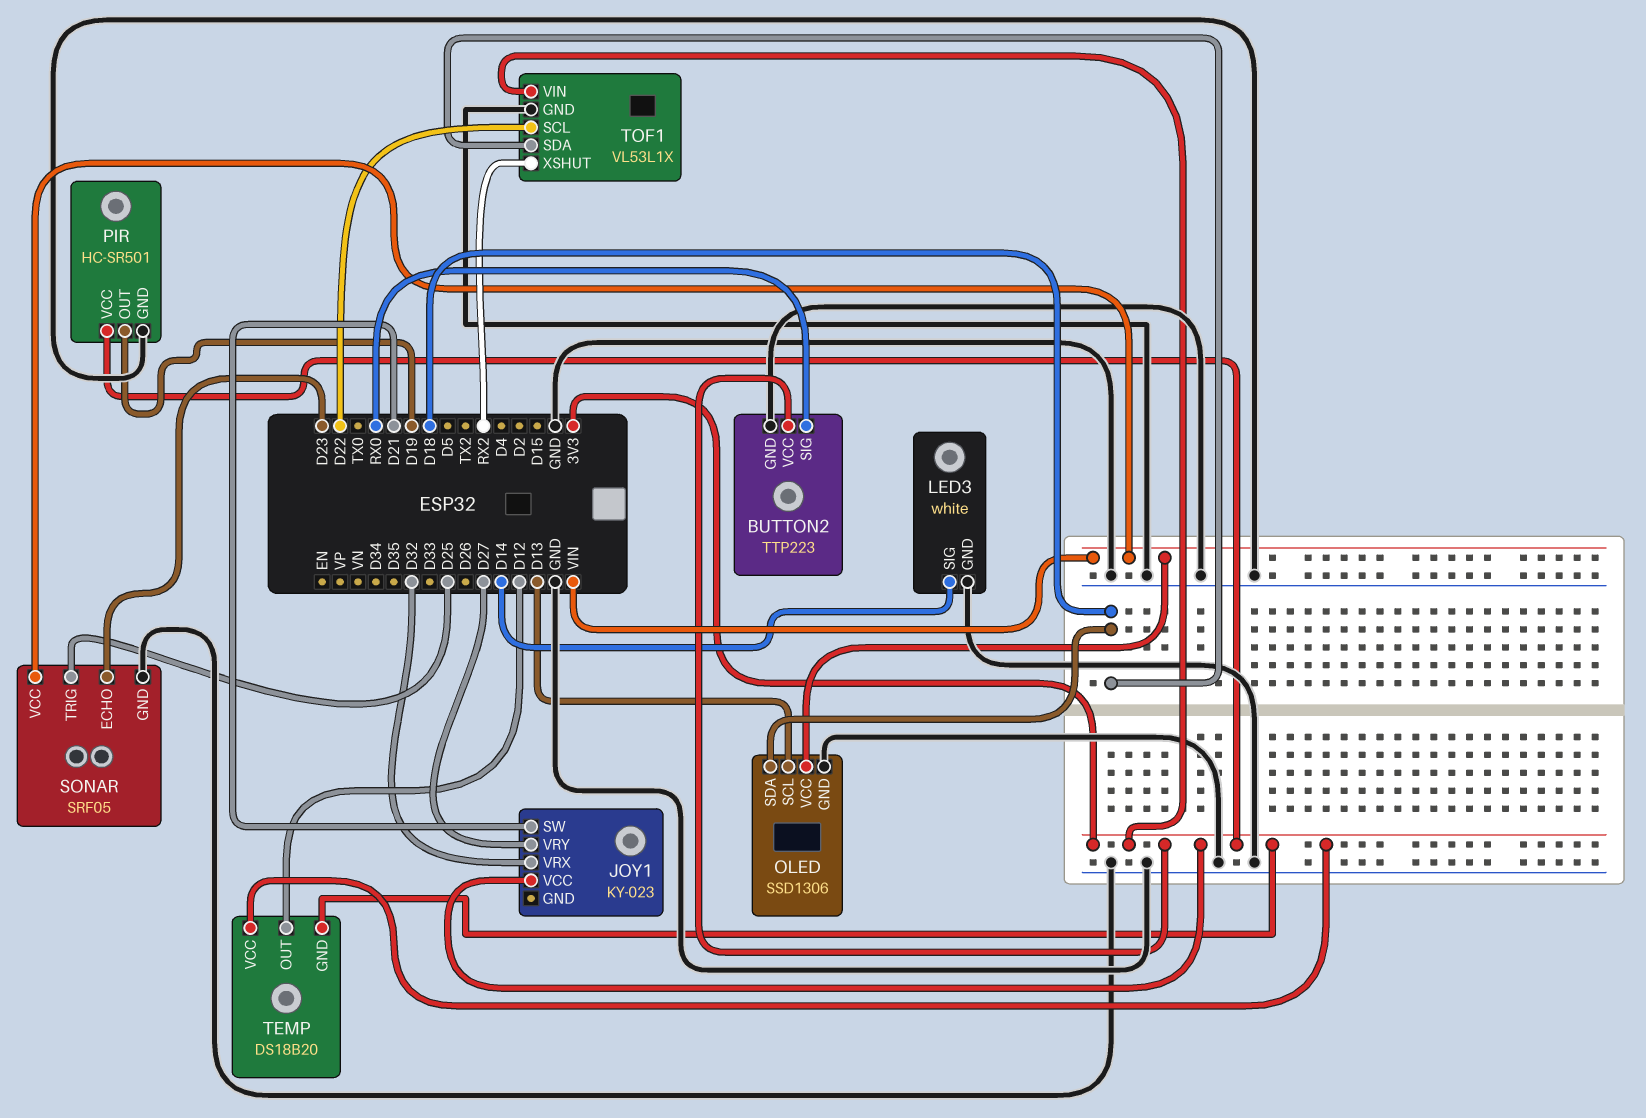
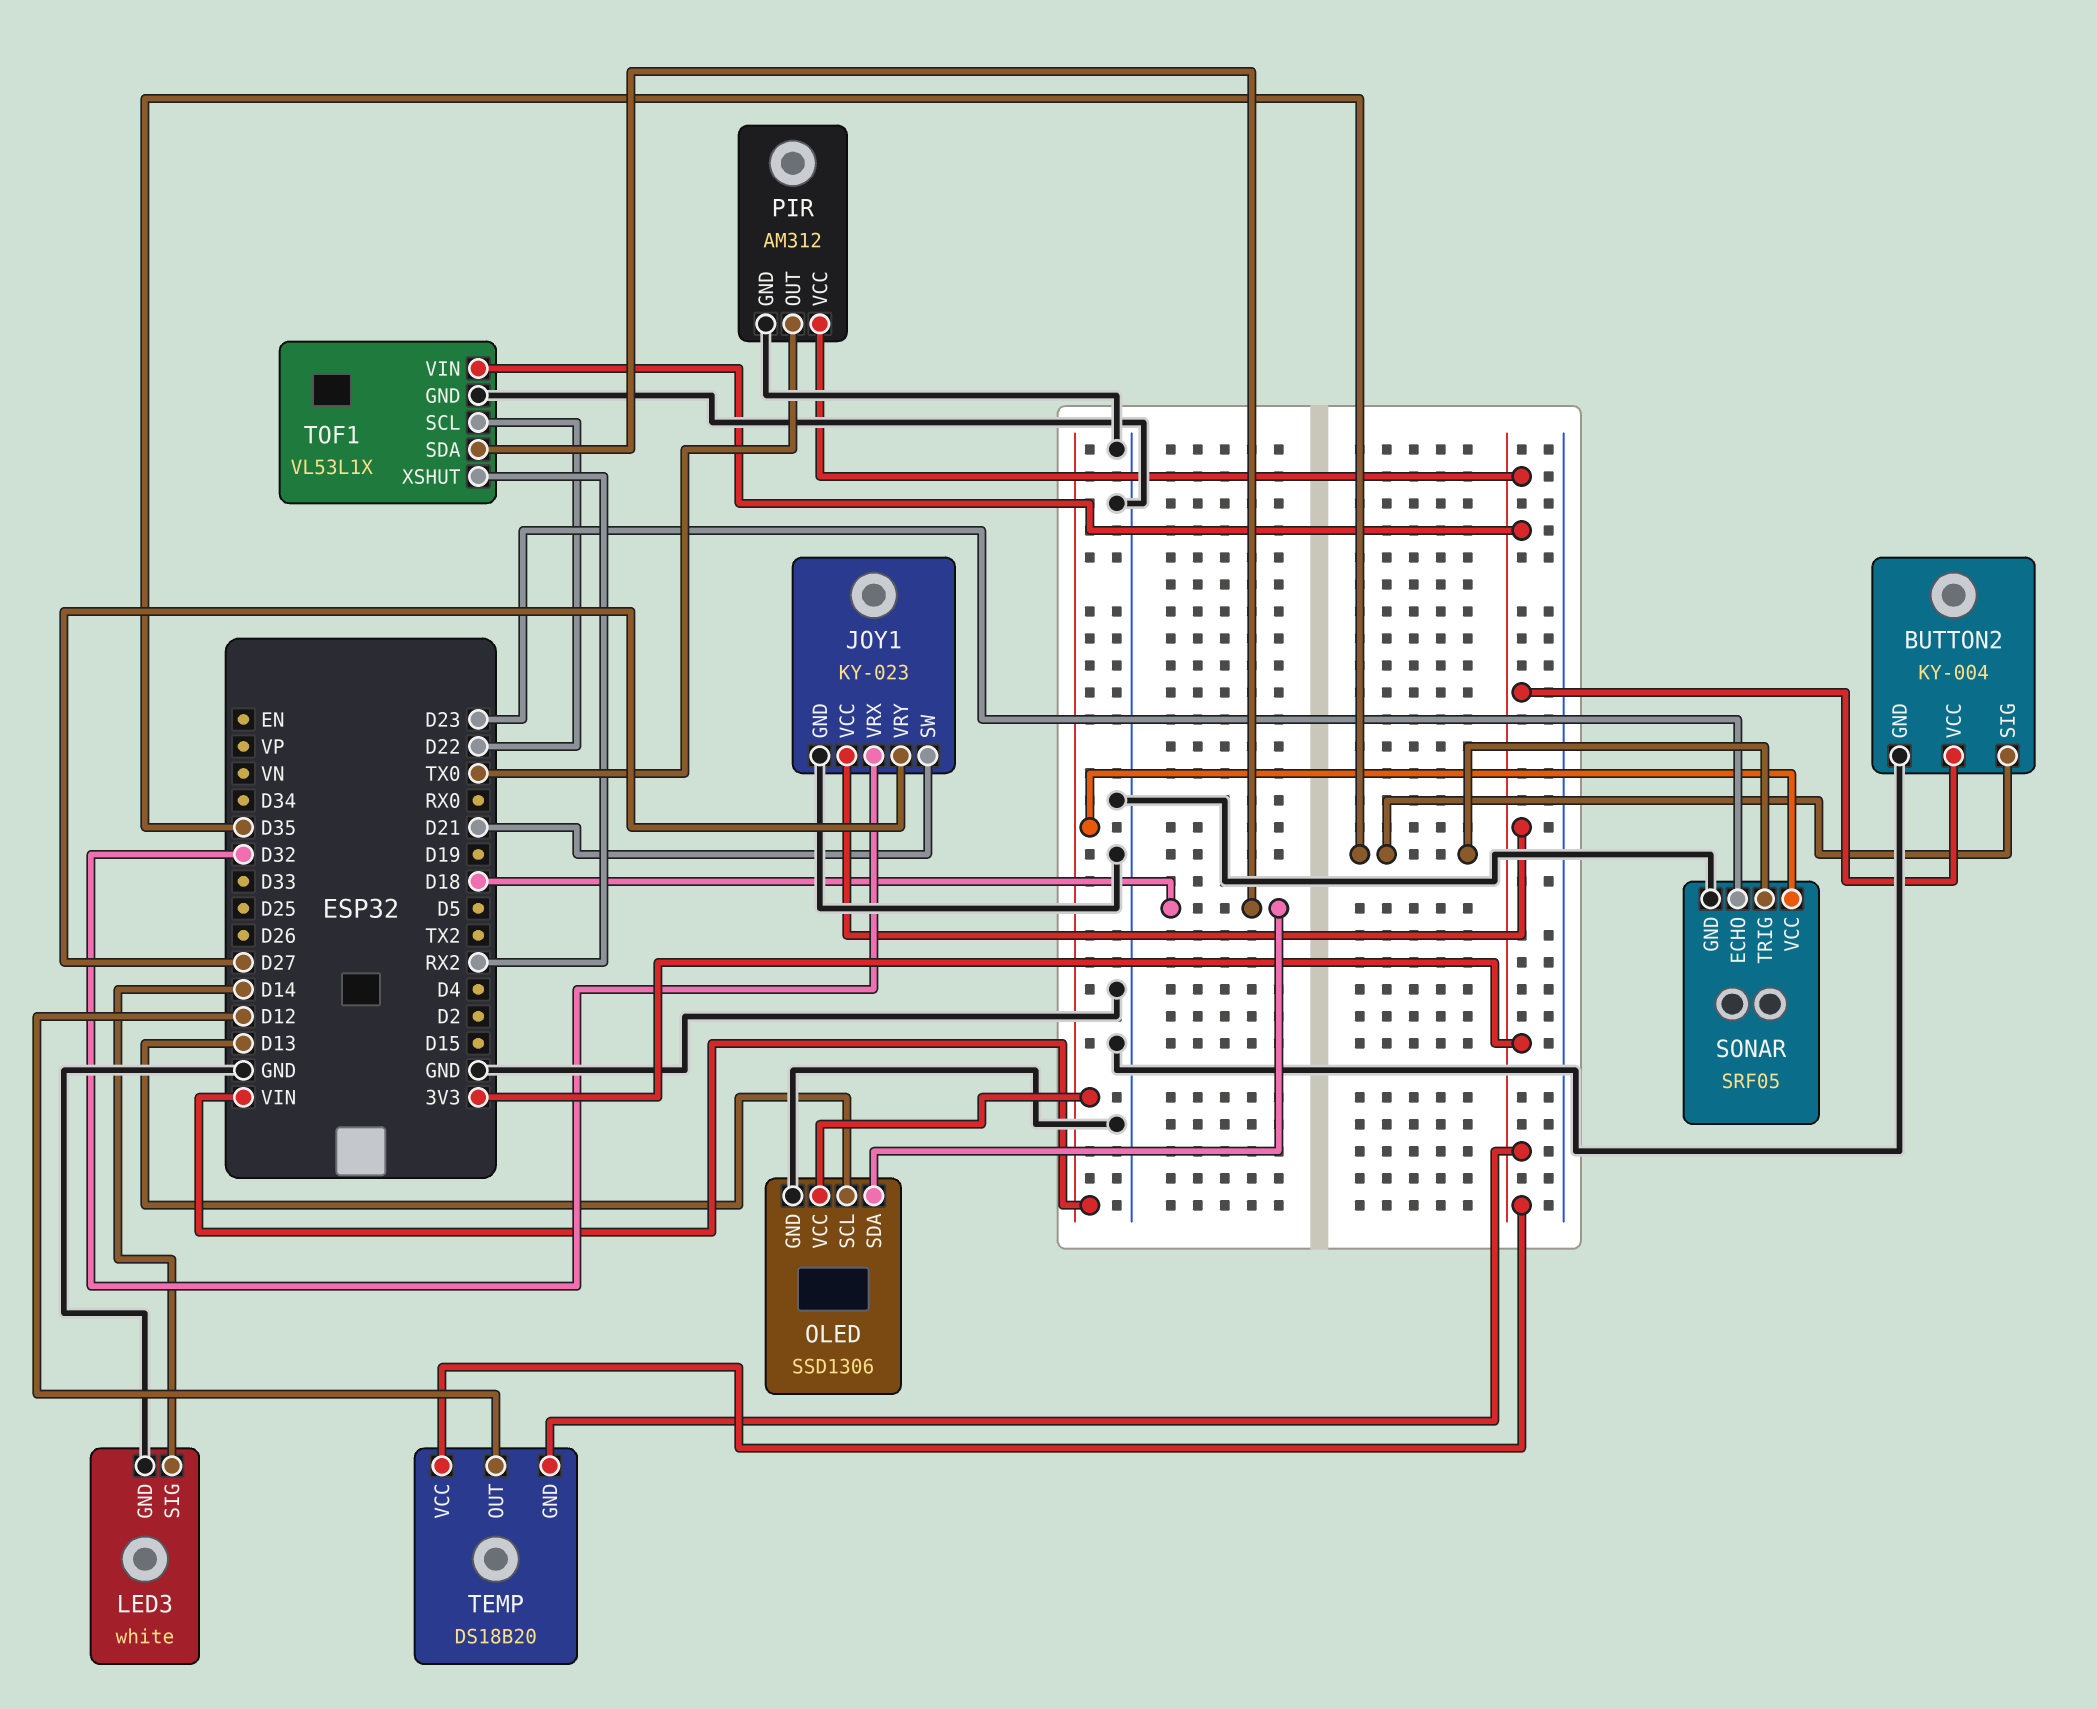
BUTTON2: TTP223 -> KY-004
BUTTON2 pin SIG: RX0 -> D35
JOY1 pin GND: none -> GND
PIR: HC-SR501 -> AM312
PIR pin OUT: D19 -> TX0
SONAR pin TRIG: D25 -> D35

